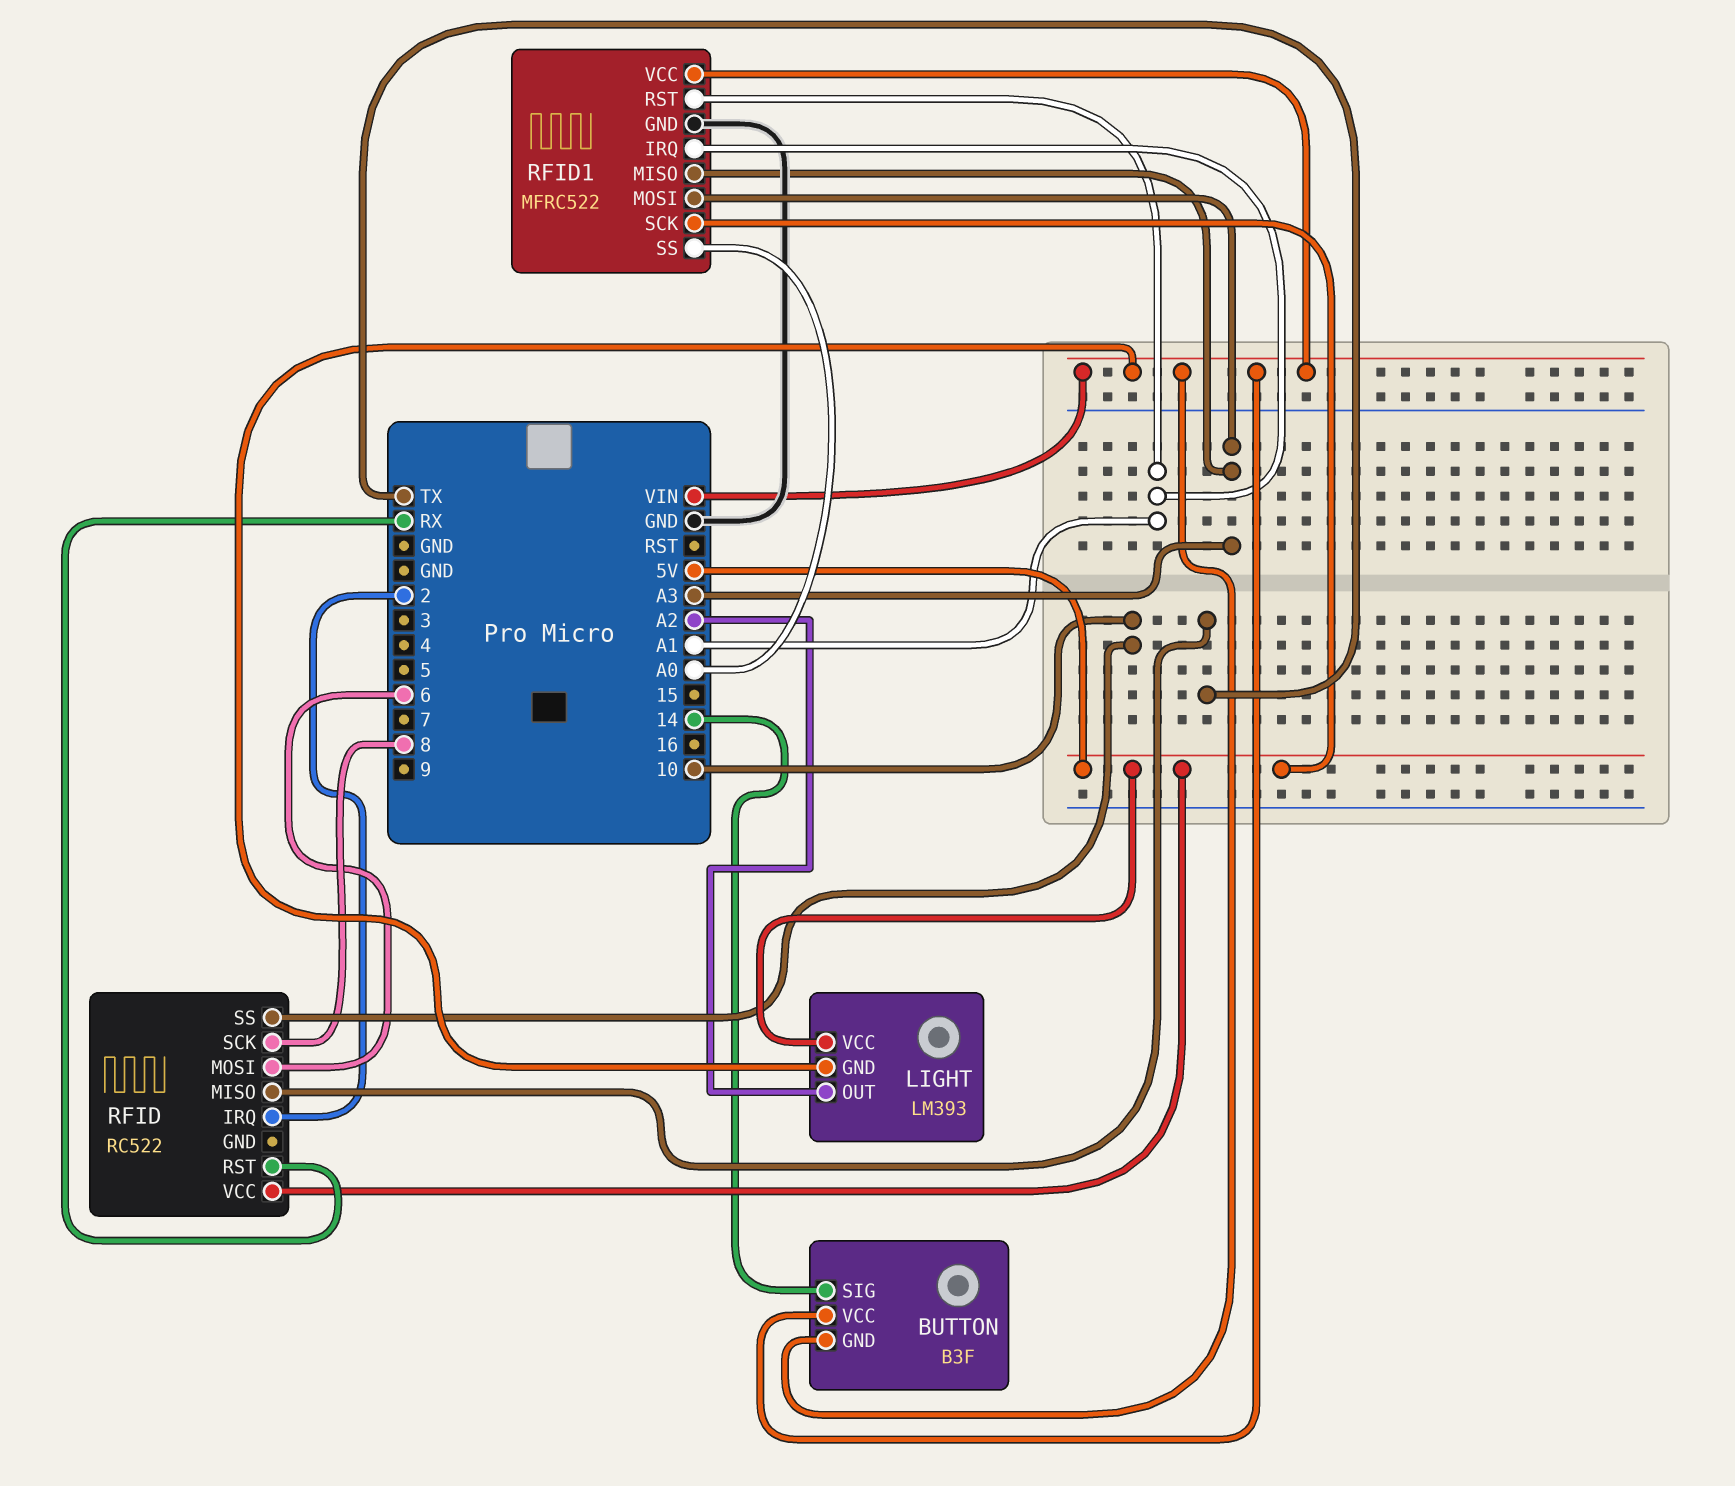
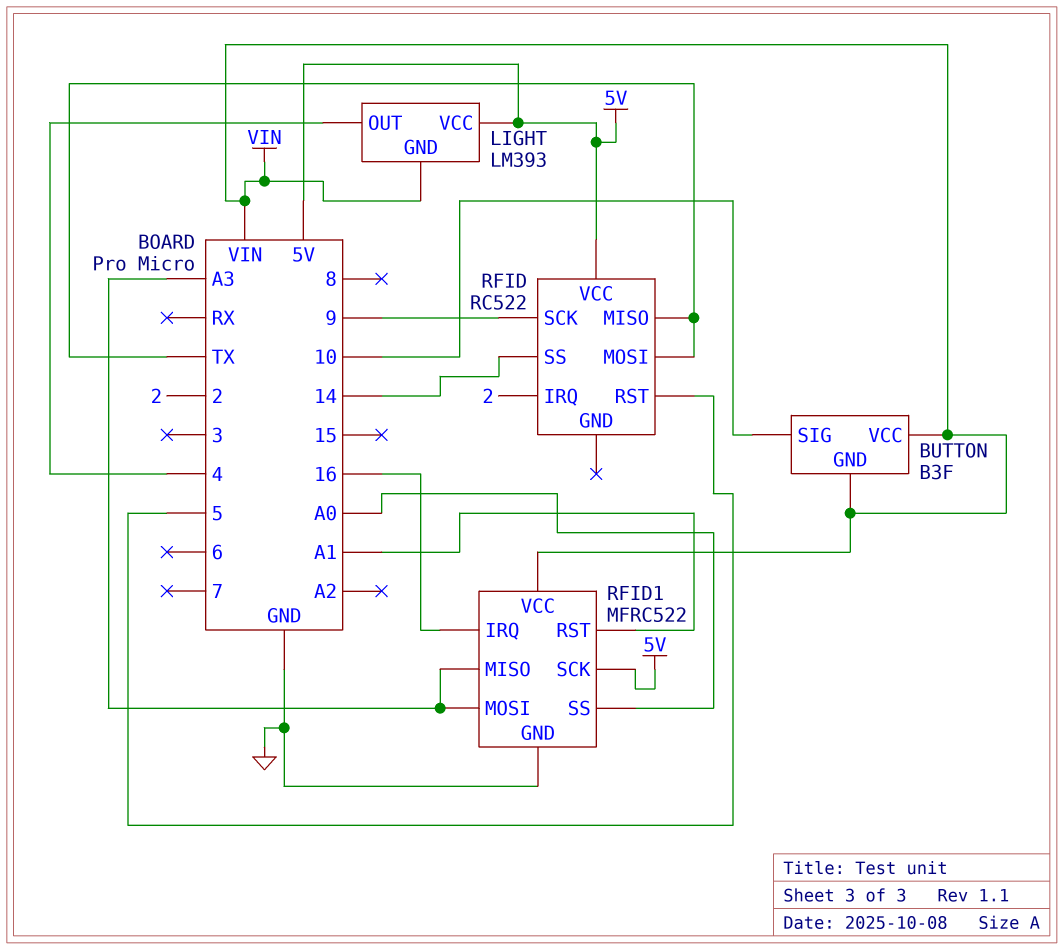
BUTTON pin SIG: 14 -> 10
LIGHT pin OUT: A2 -> 4
RFID pin MOSI: 6 -> TX
RFID pin RST: RX -> 5
RFID pin SCK: 8 -> 9
RFID pin SS: 10 -> 14
RFID1 pin IRQ: A1 -> 16

